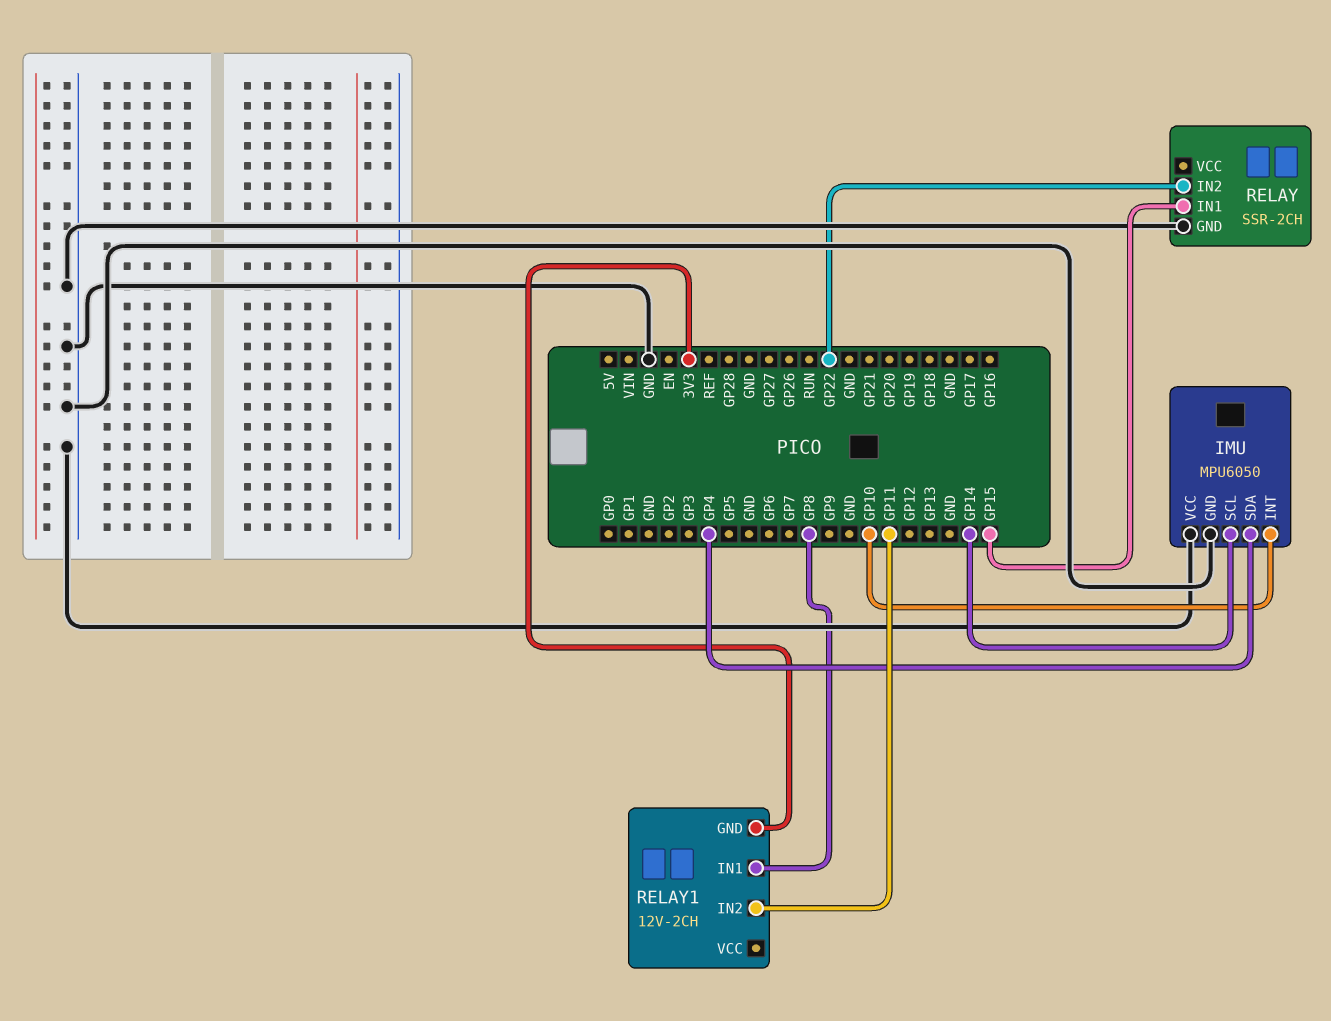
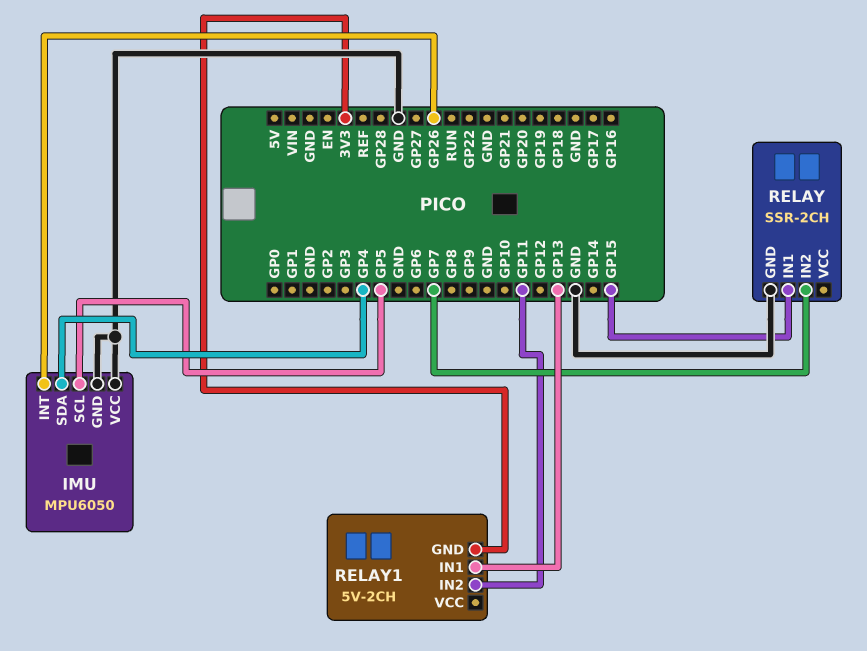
IMU pin INT: GP10 -> GP26
IMU pin SCL: GP14 -> GP5
RELAY pin IN2: GP22 -> GP7
RELAY1: 12V-2CH -> 5V-2CH
RELAY1 pin IN1: GP8 -> GP13

